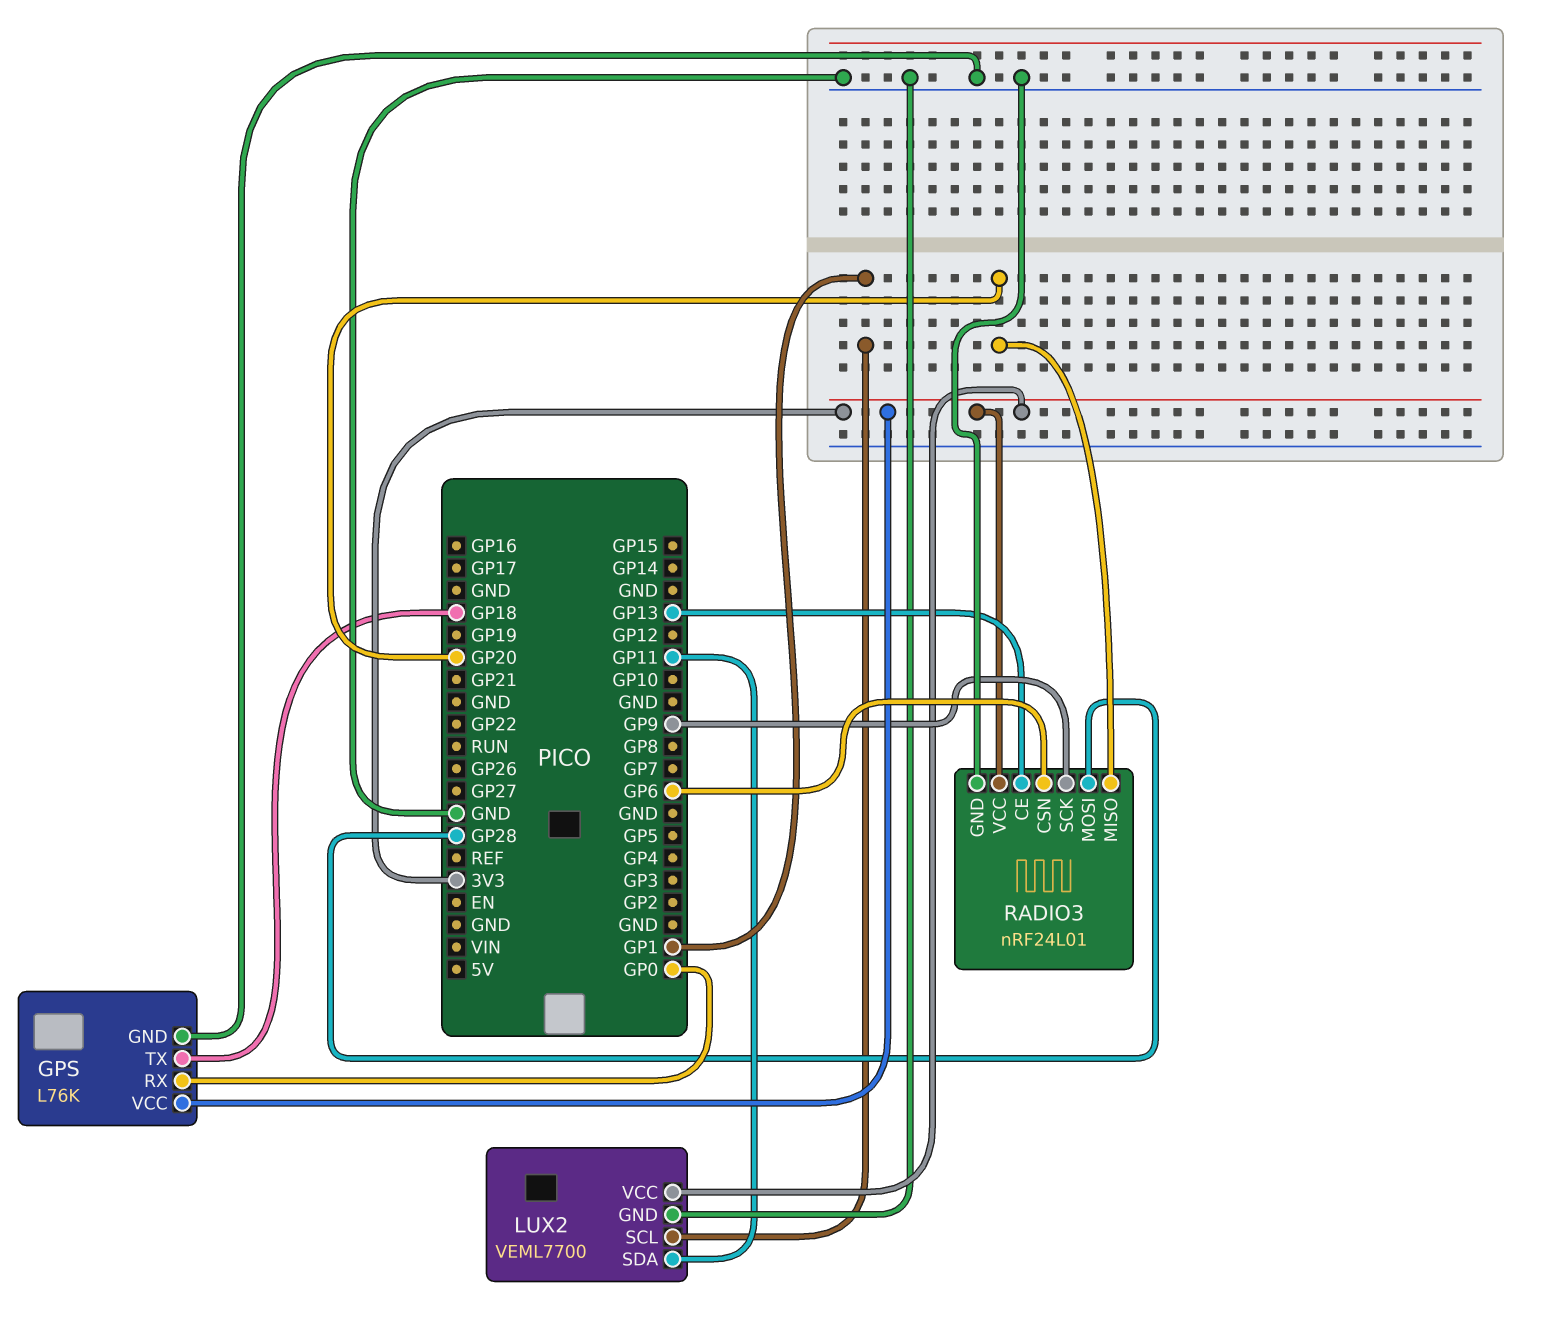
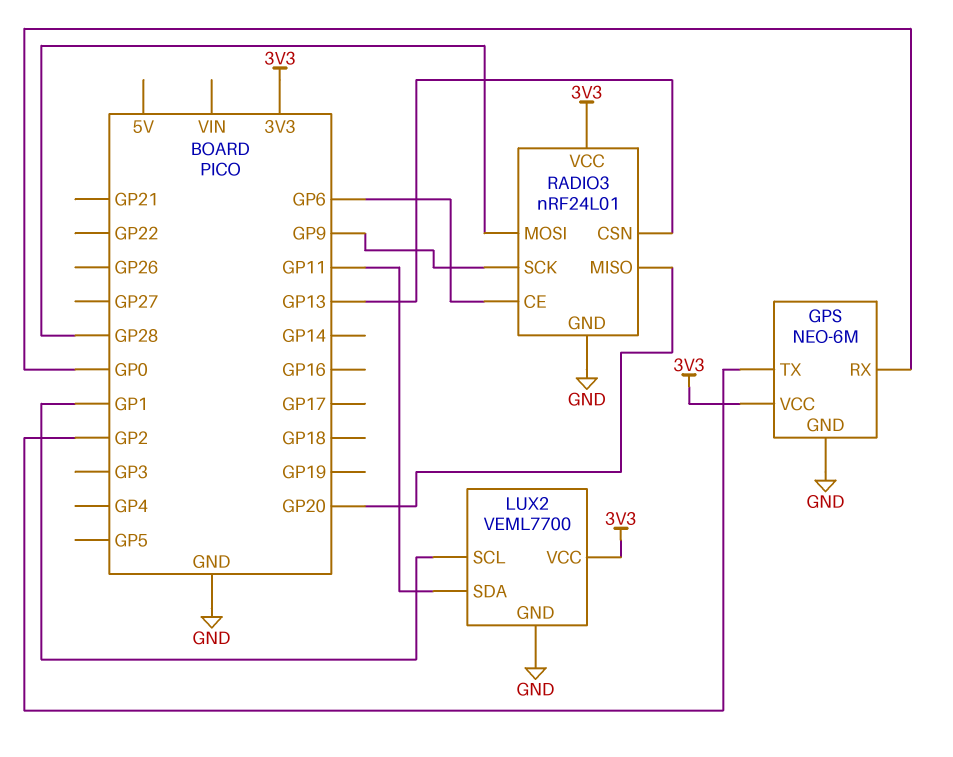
GPS: L76K -> NEO-6M
GPS pin TX: GP18 -> GP2
RADIO3 pin CE: GP13 -> GP6
RADIO3 pin CSN: GP6 -> GP13

